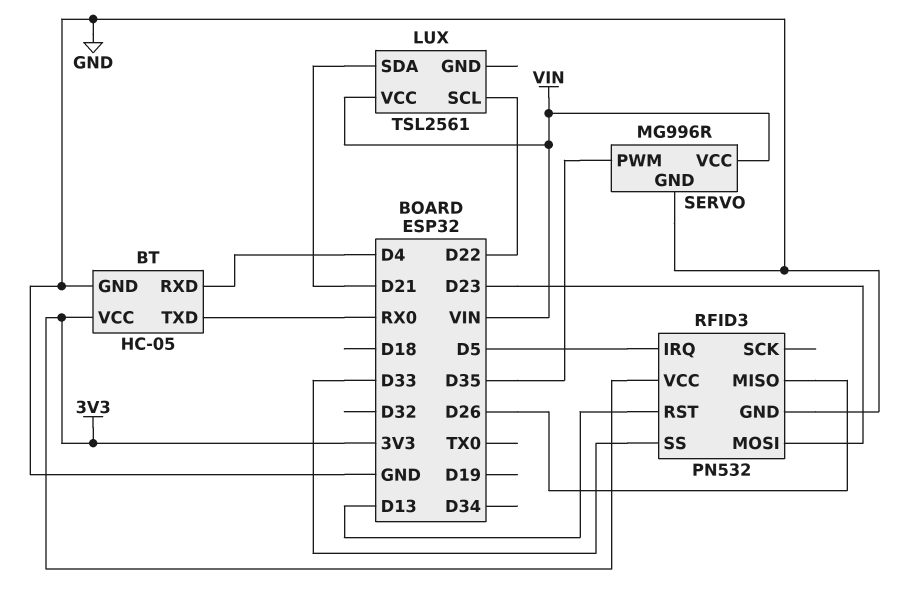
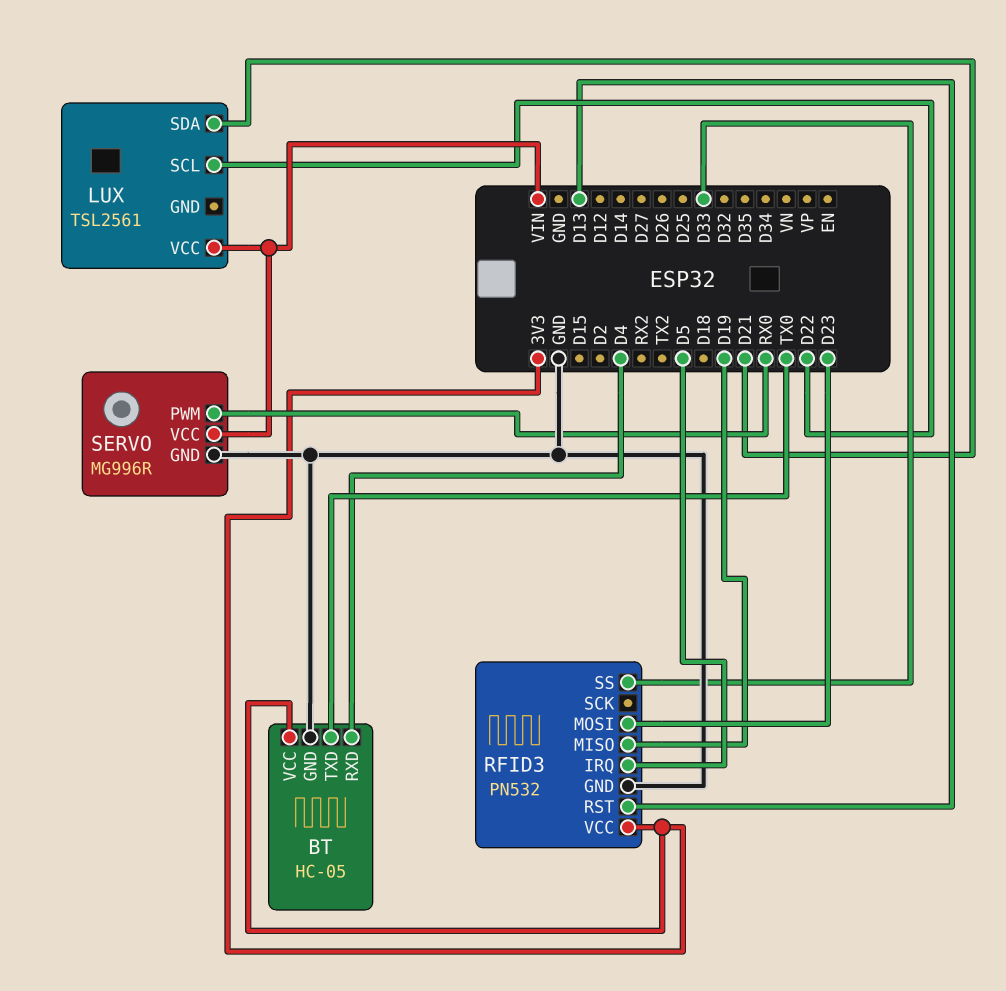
BT pin TXD: RX0 -> TX0
RFID3 pin MISO: D26 -> D19
SERVO pin PWM: D35 -> RX0

